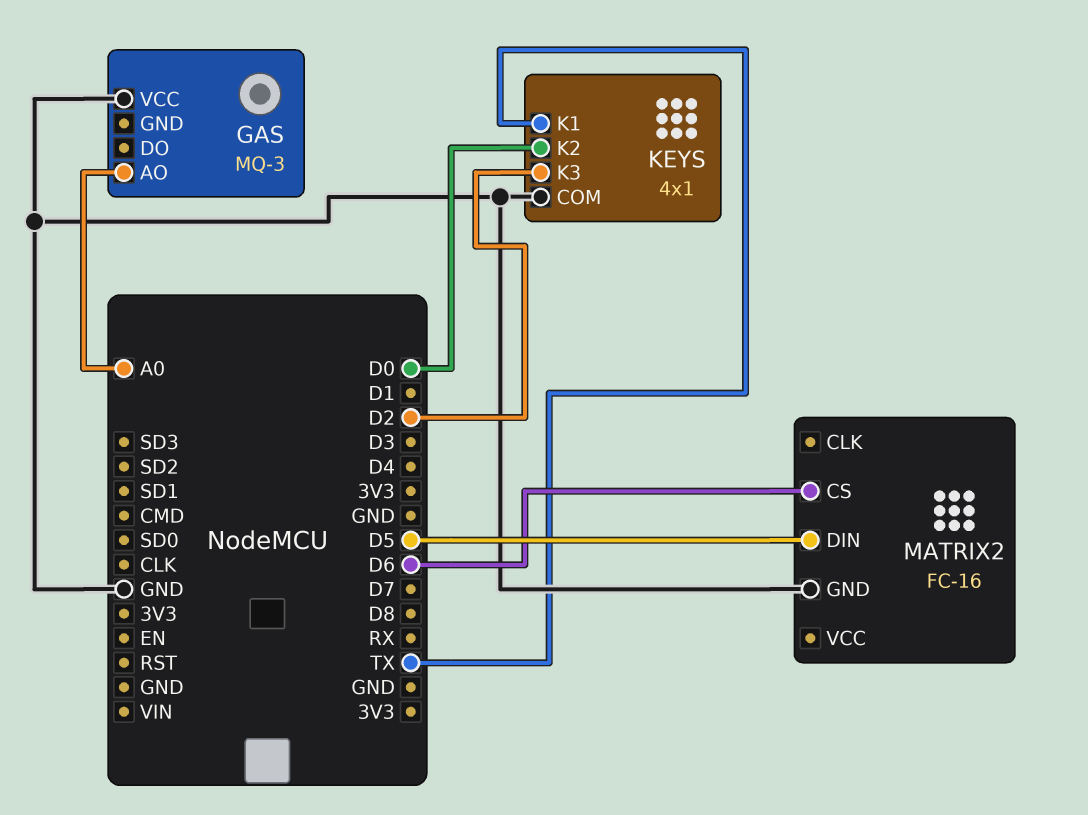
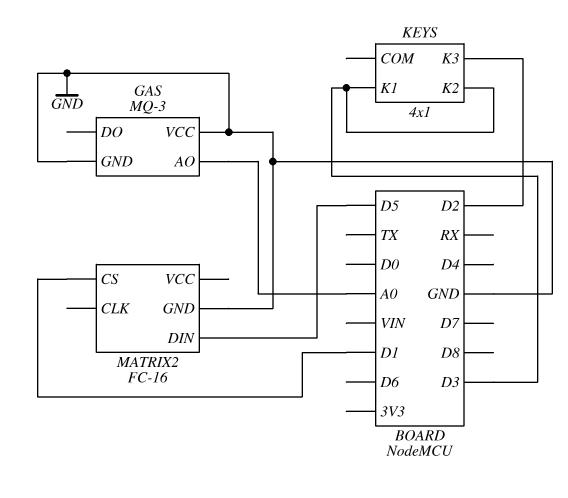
GAS pin GND: none -> GND
KEYS pin COM: GND -> none
KEYS pin K1: TX -> D3
KEYS pin K2: D0 -> D3
MATRIX2 pin CS: D6 -> D1

